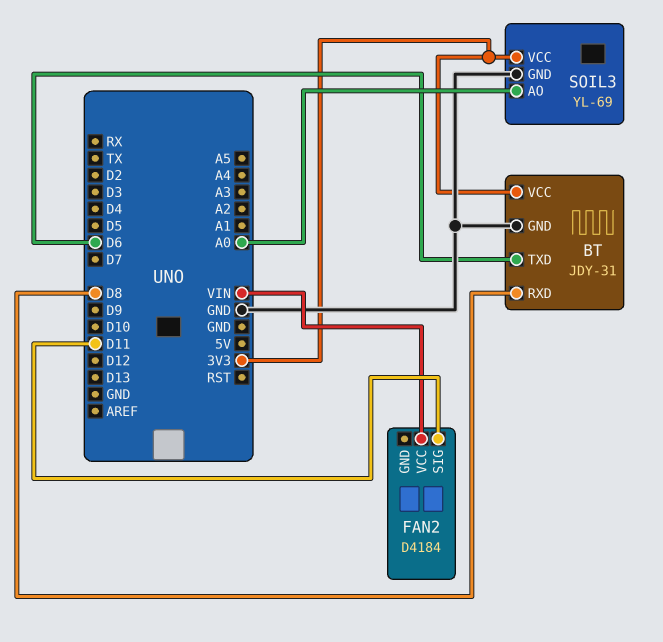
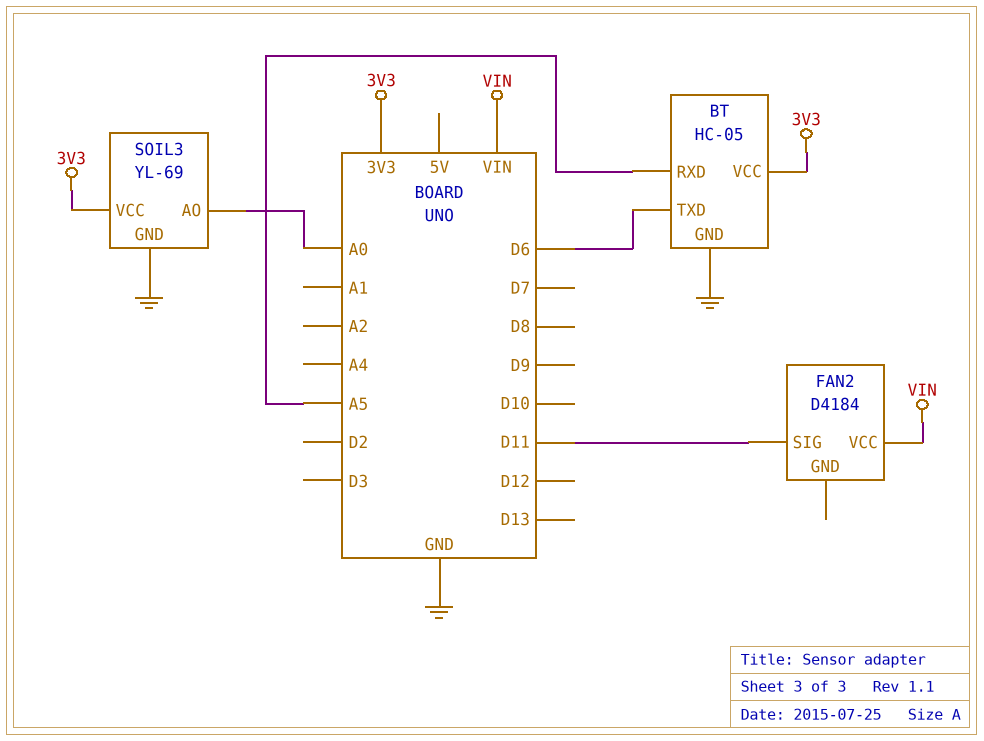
BT: JDY-31 -> HC-05
BT pin RXD: D8 -> A5

